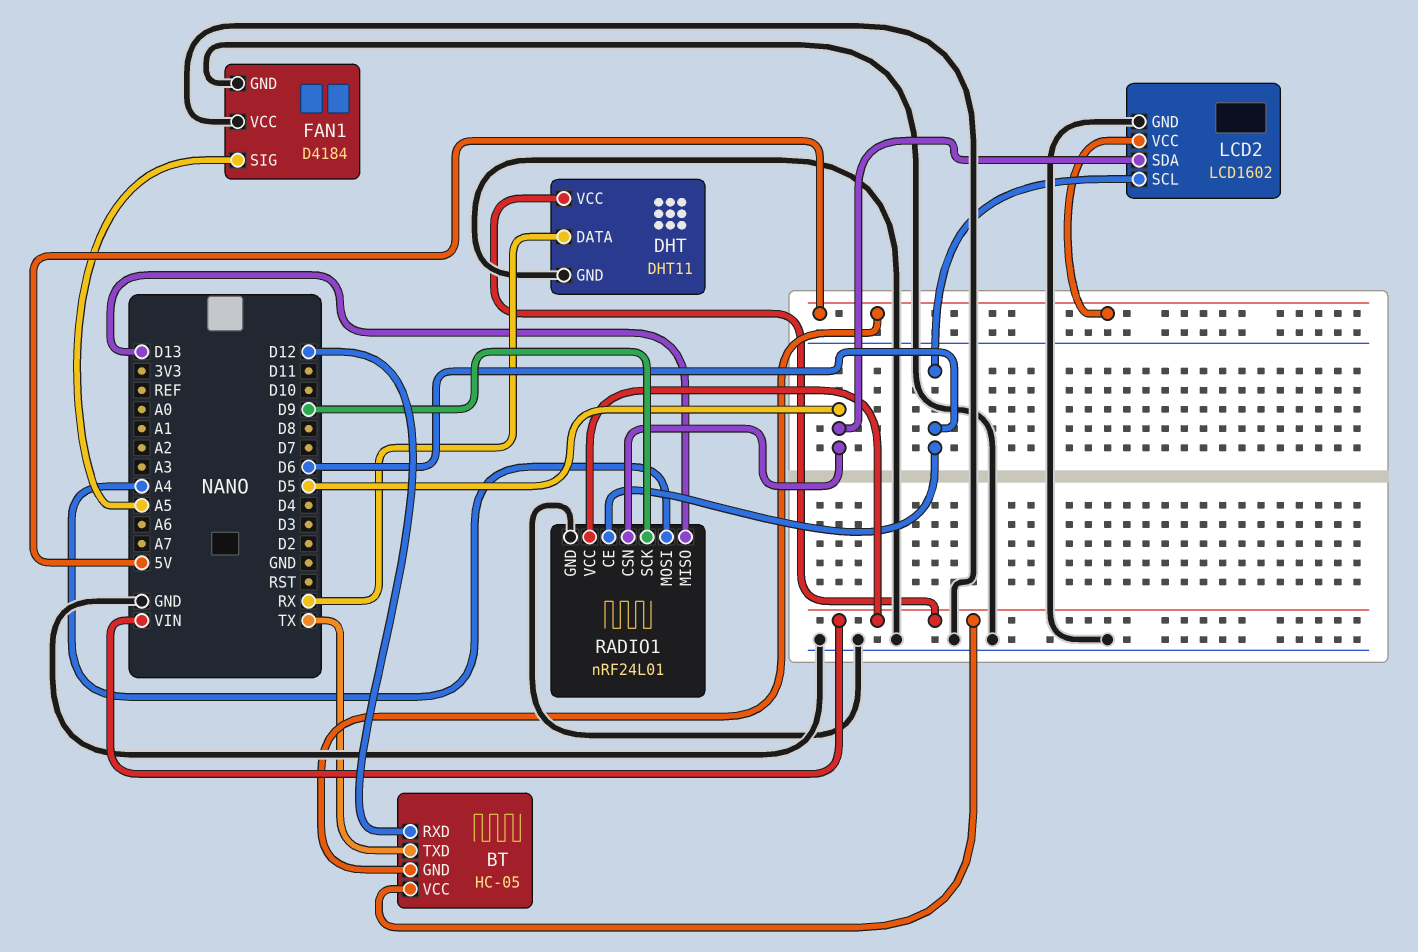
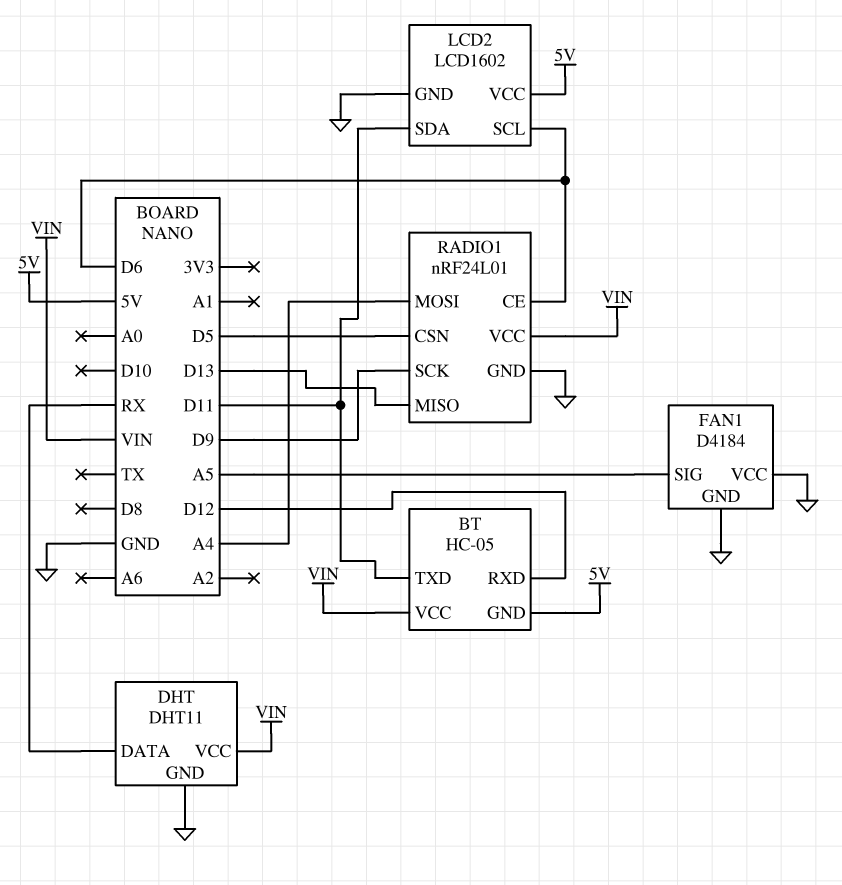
BT pin TXD: TX -> D11
LCD2 pin SDA: D5 -> D11

